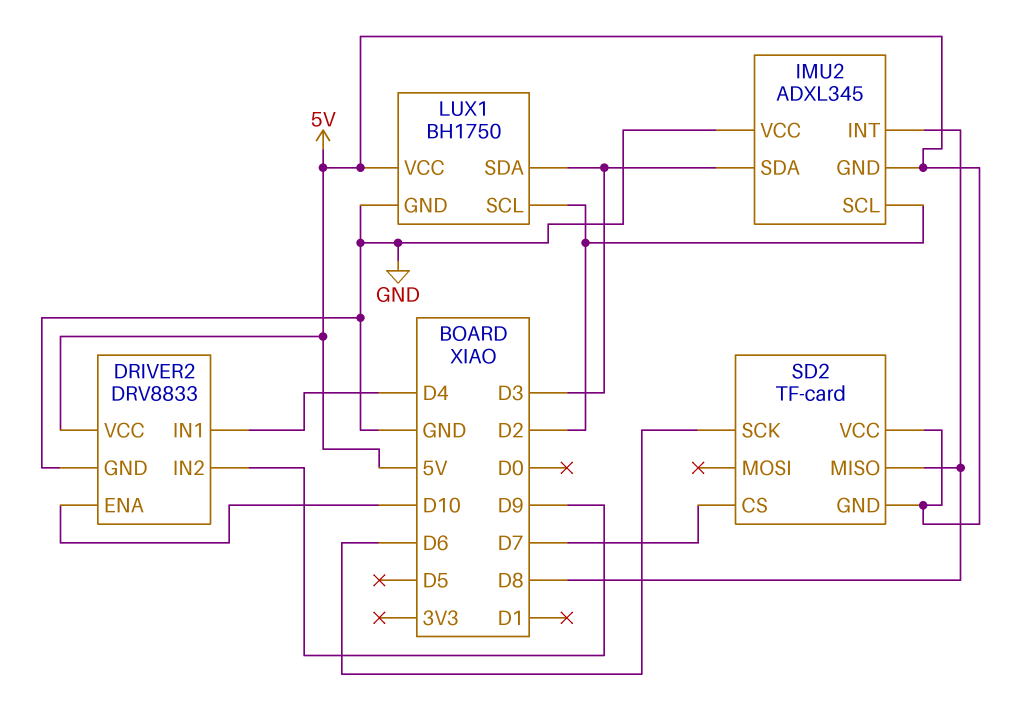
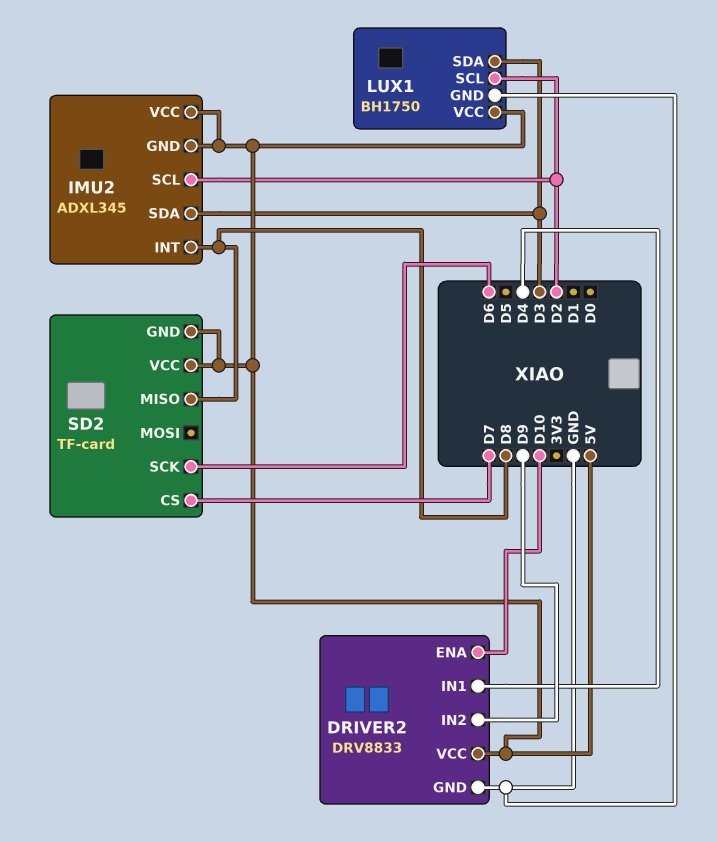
IMU2 pin VCC: GND -> 5V

